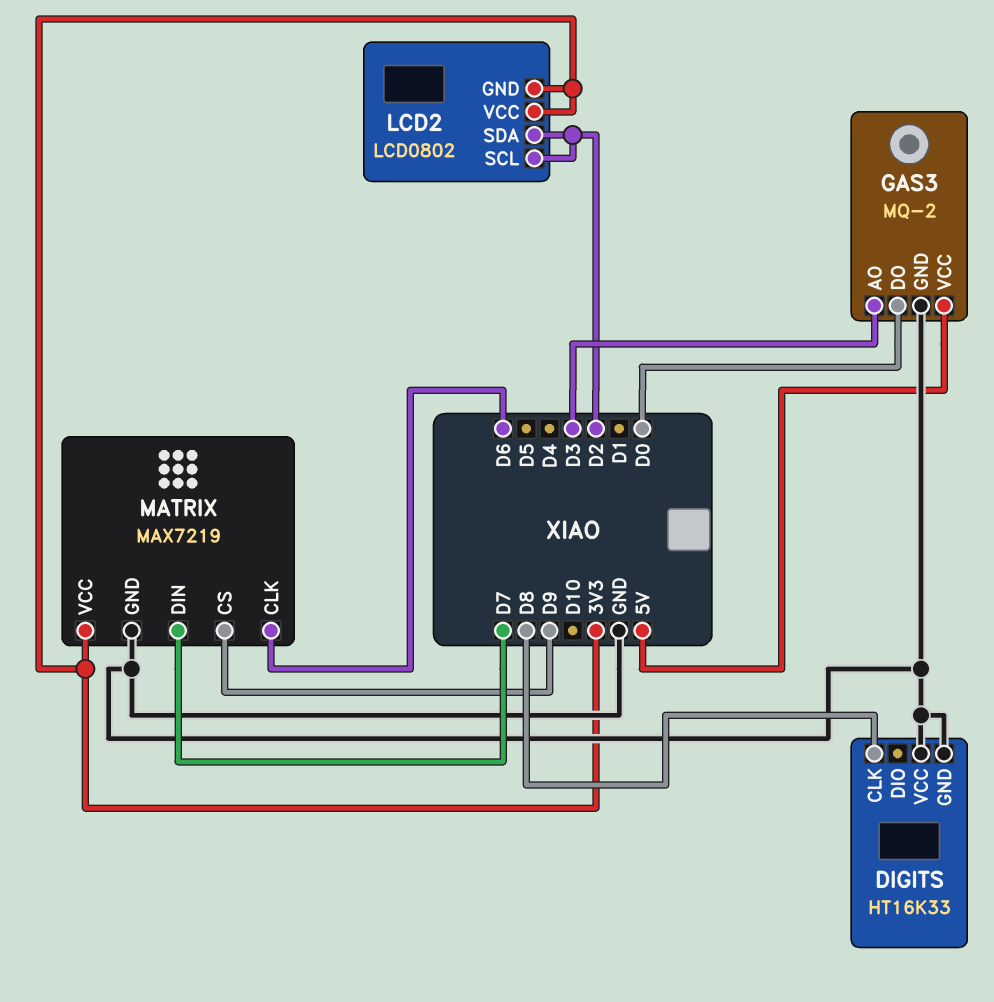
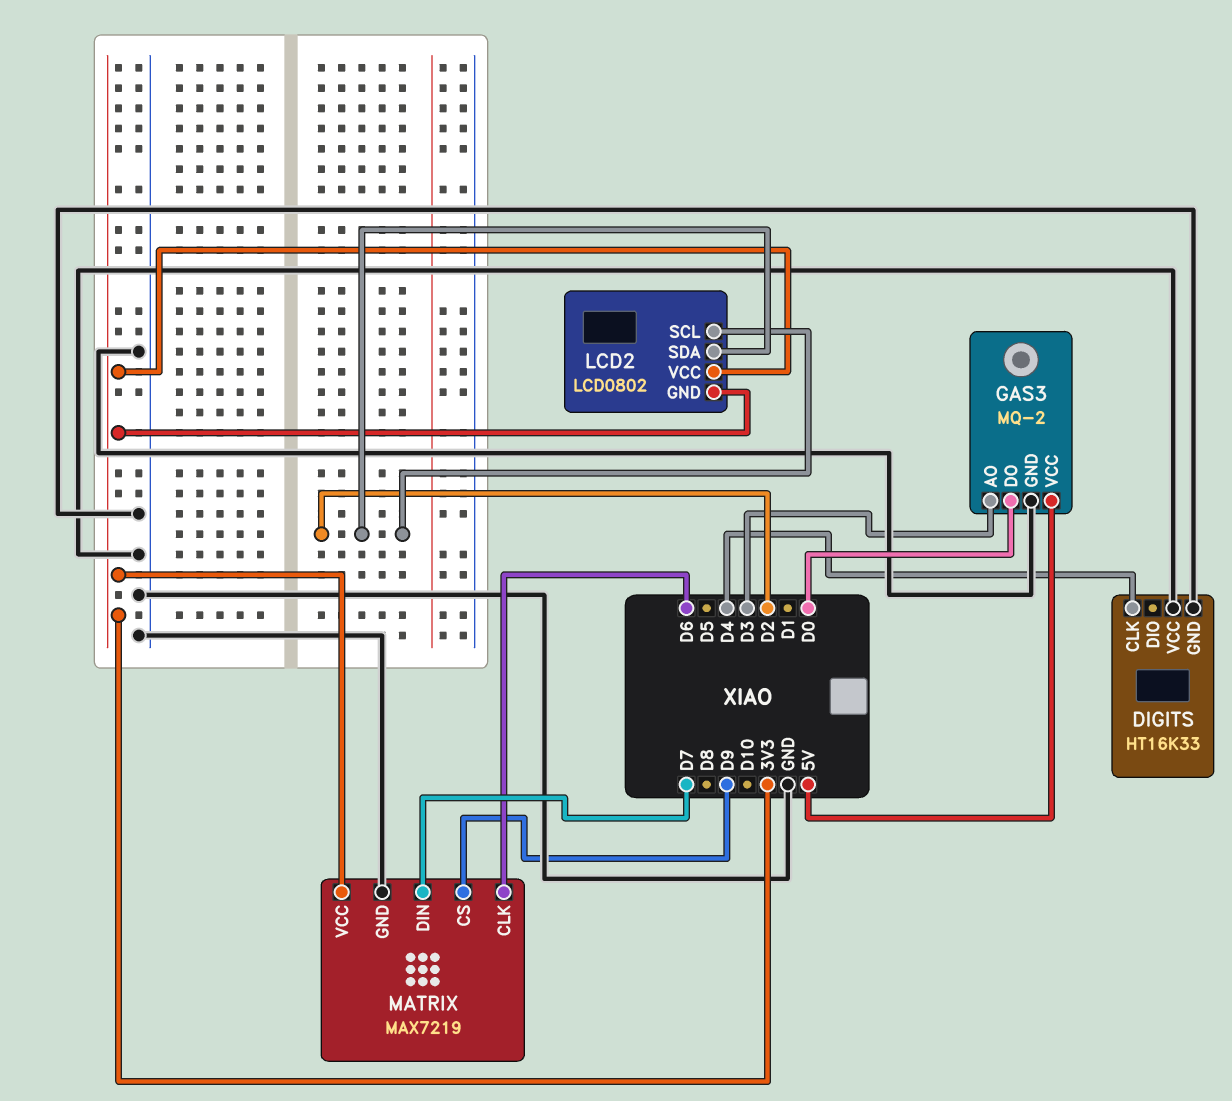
DIGITS pin CLK: D8 -> D4

